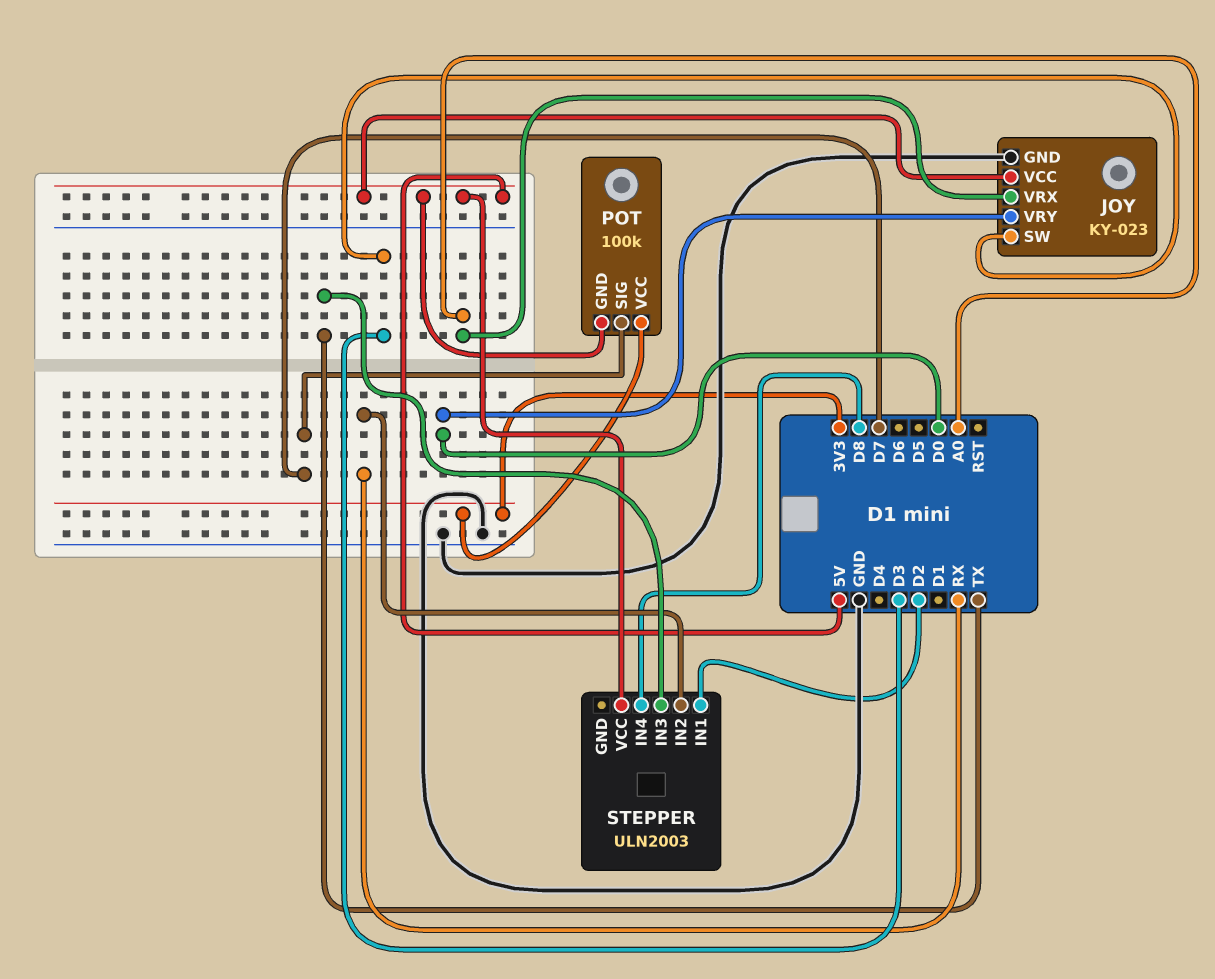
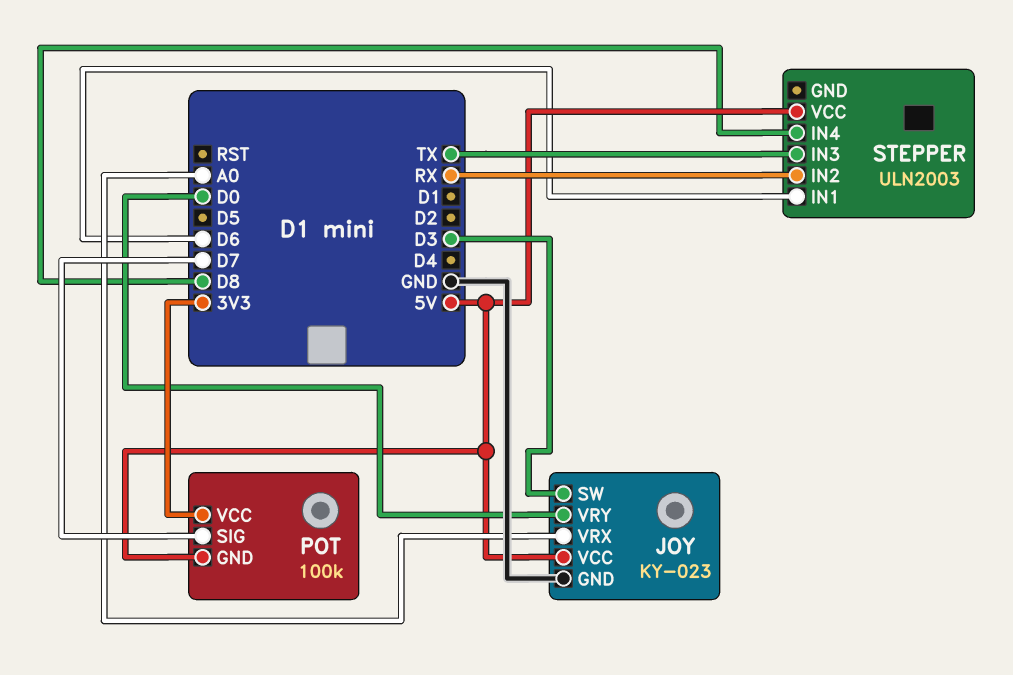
STEPPER pin IN1: D2 -> D6

